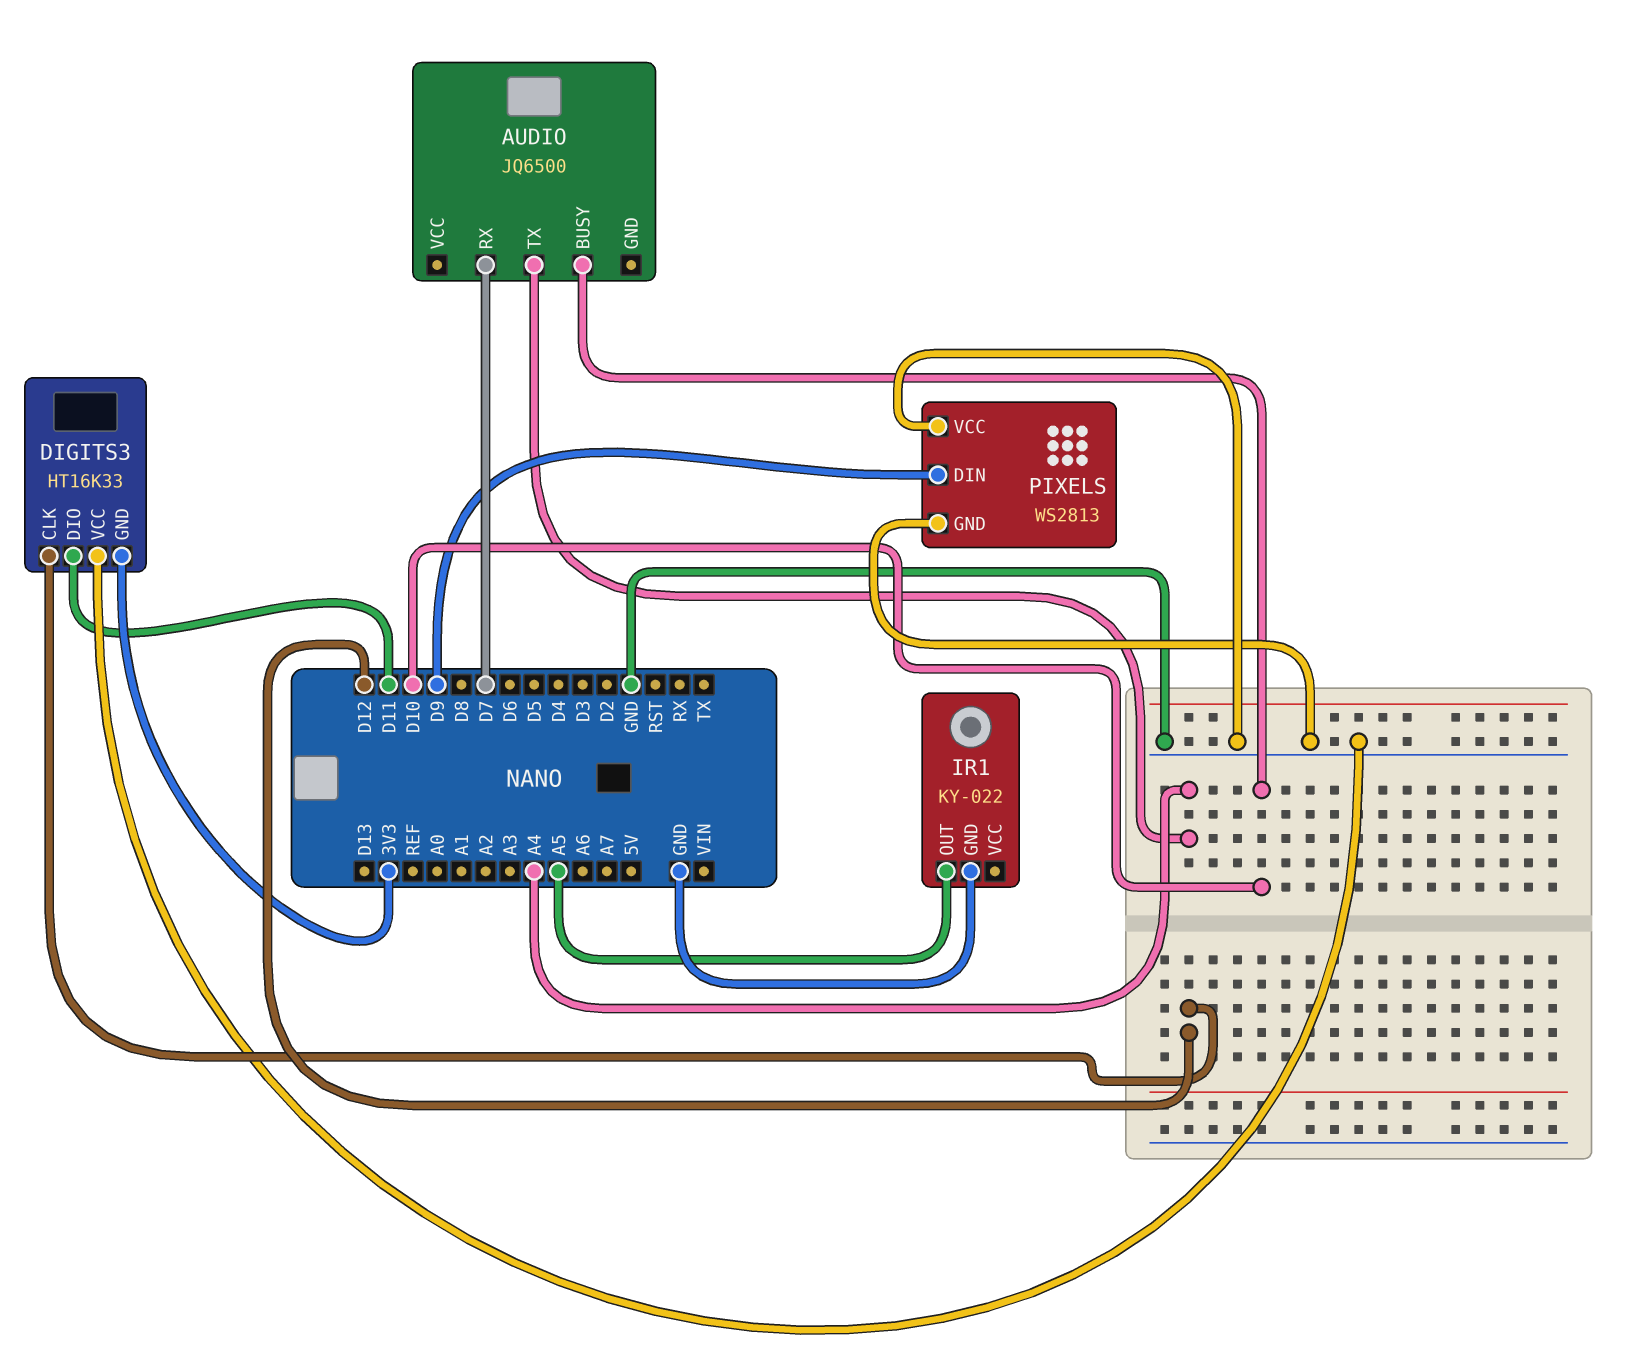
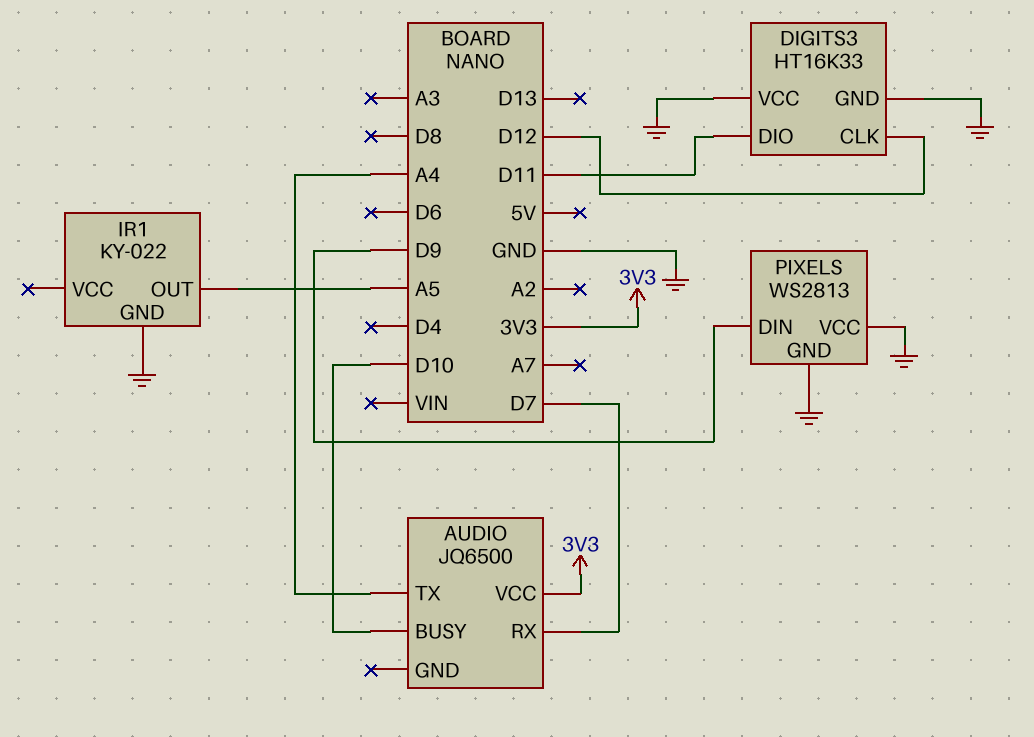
AUDIO pin VCC: none -> 3V3
DIGITS3 pin GND: 3V3 -> GND

